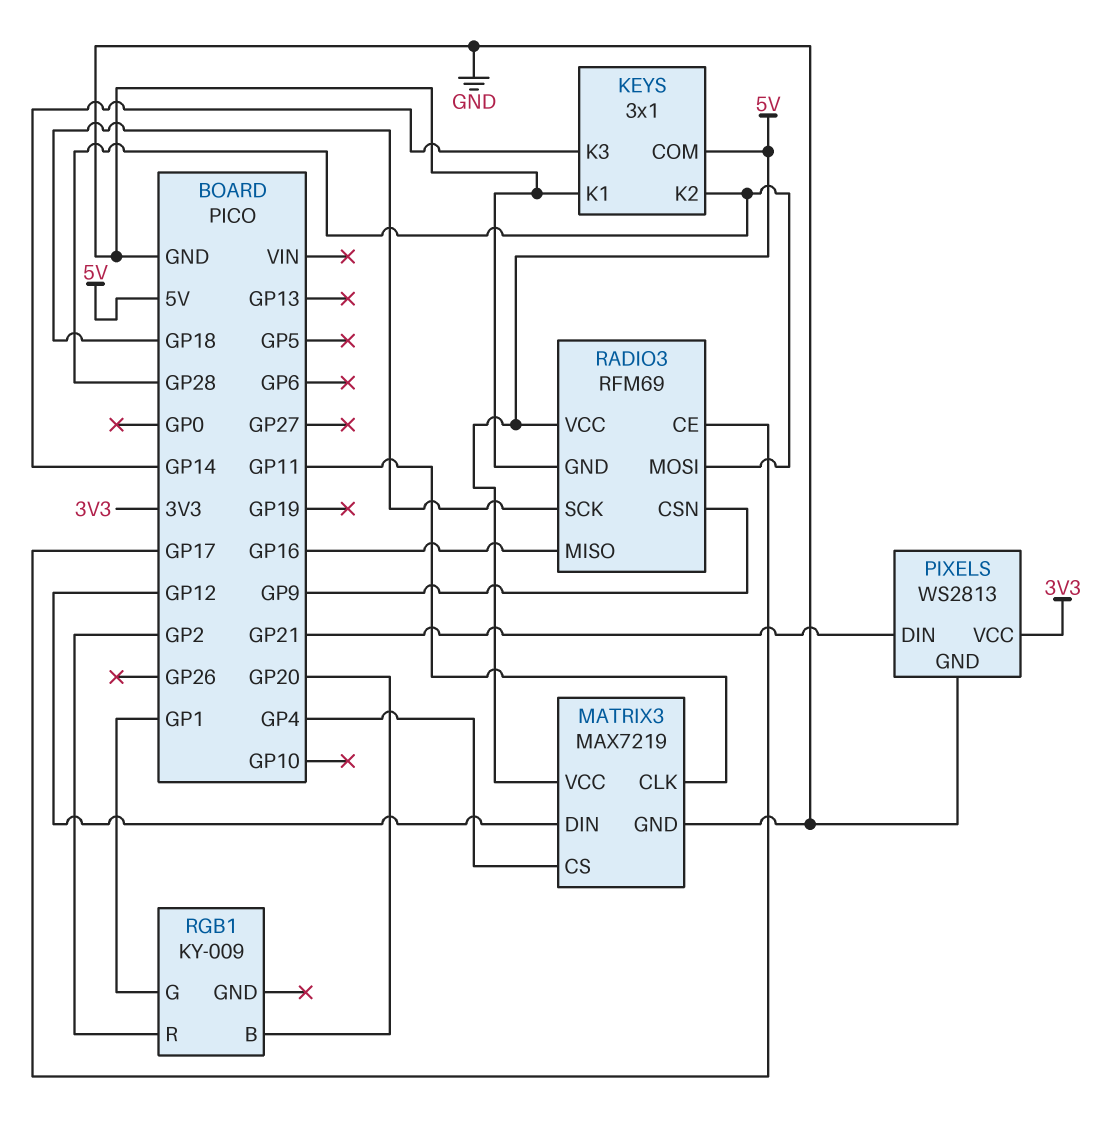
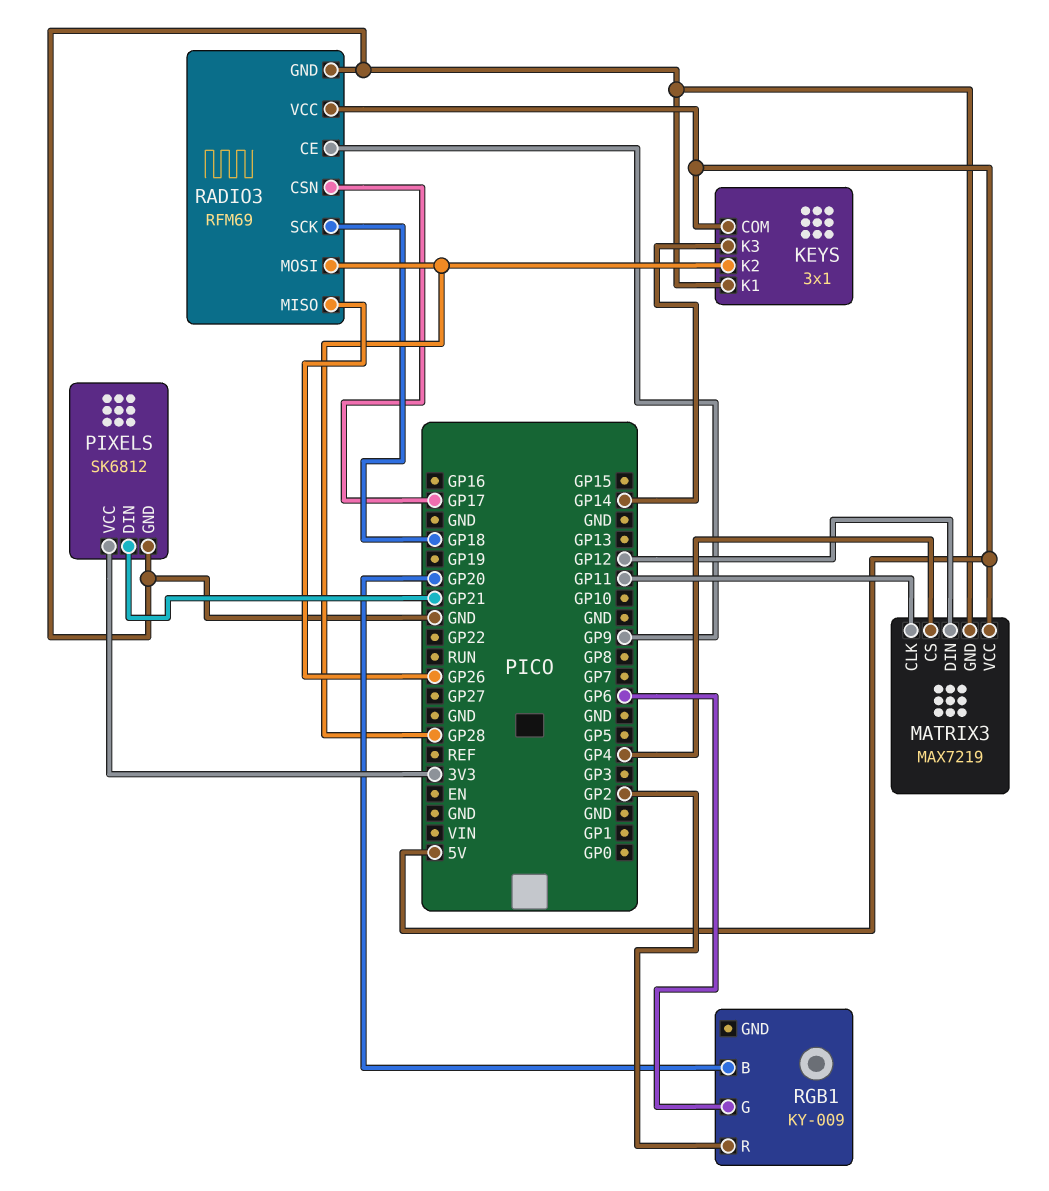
PIXELS: WS2813 -> SK6812
RADIO3 pin CE: GP17 -> GP9
RADIO3 pin CSN: GP9 -> GP17
RADIO3 pin MISO: GP16 -> GP26
RGB1 pin G: GP1 -> GP6

